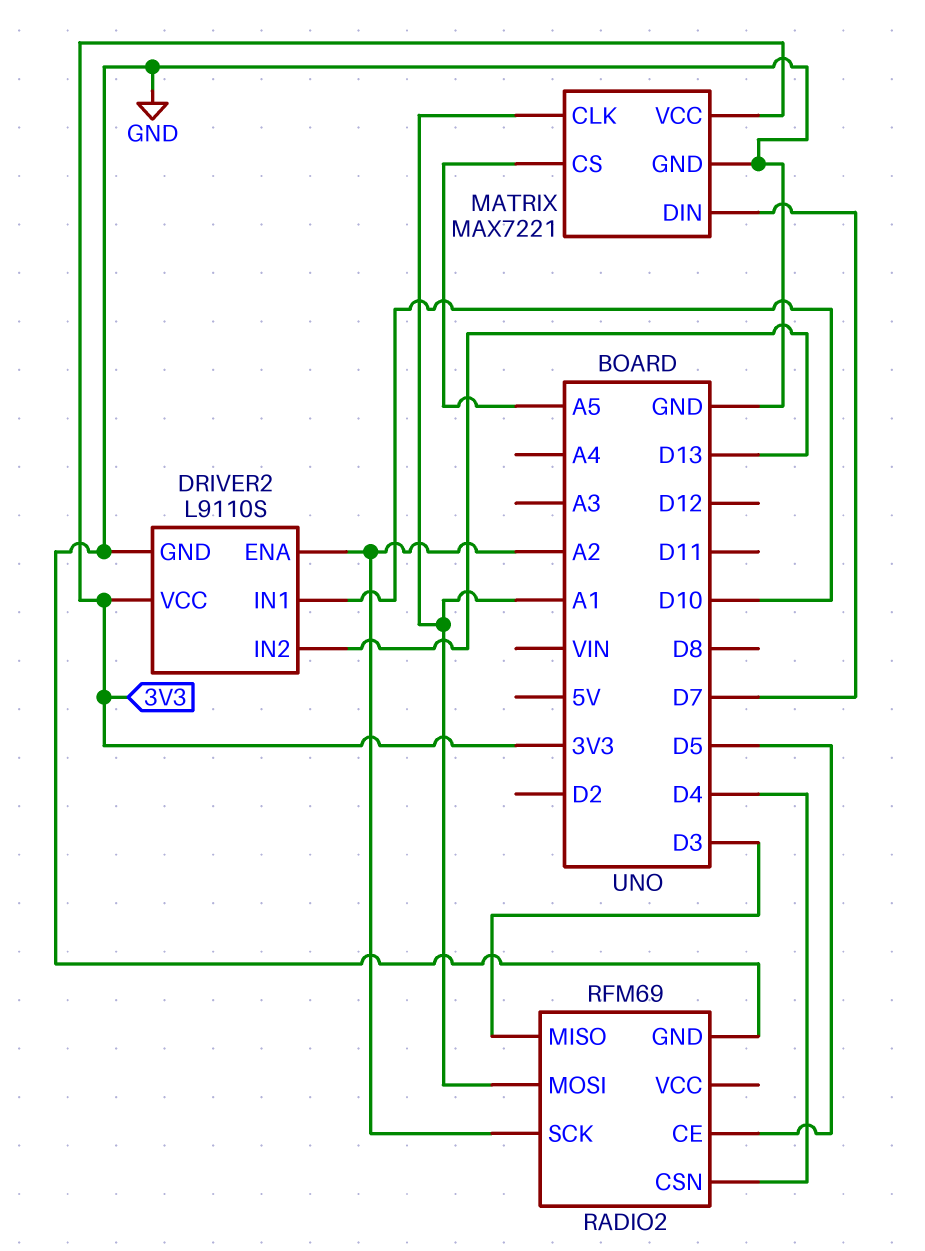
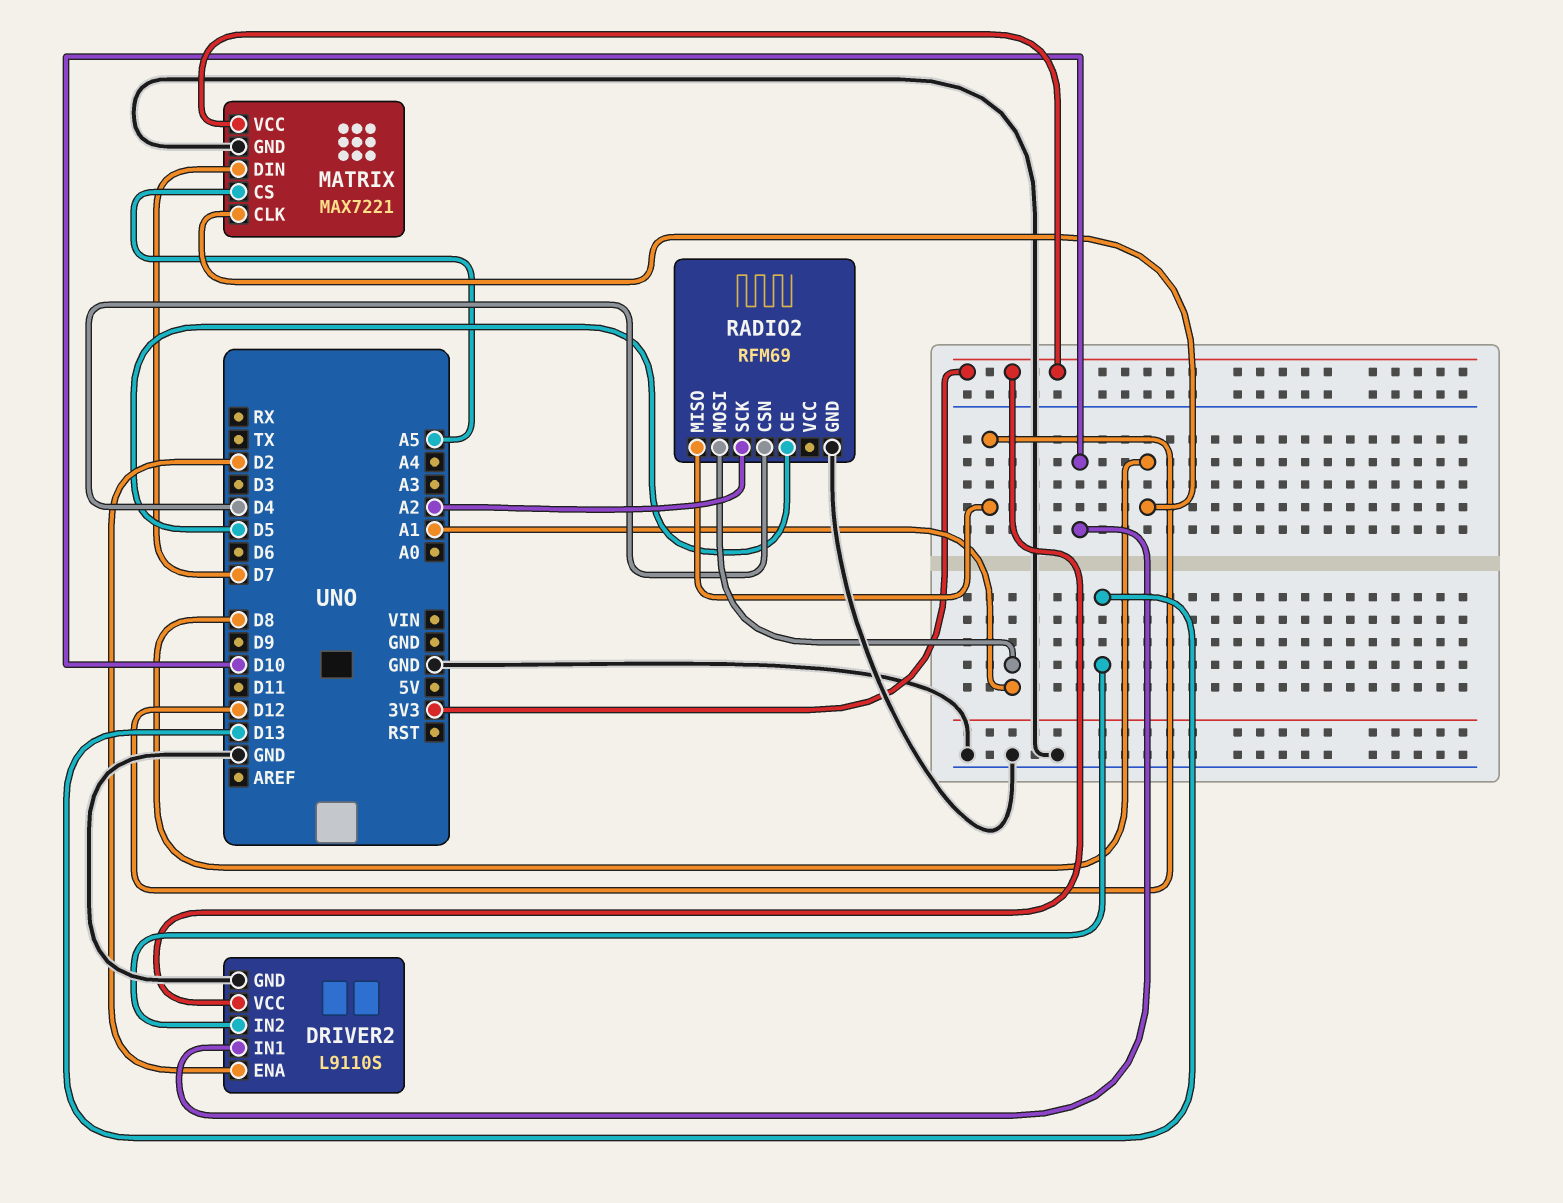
DRIVER2 pin ENA: A2 -> D2
MATRIX pin CLK: A1 -> D8
RADIO2 pin MISO: D3 -> D12

